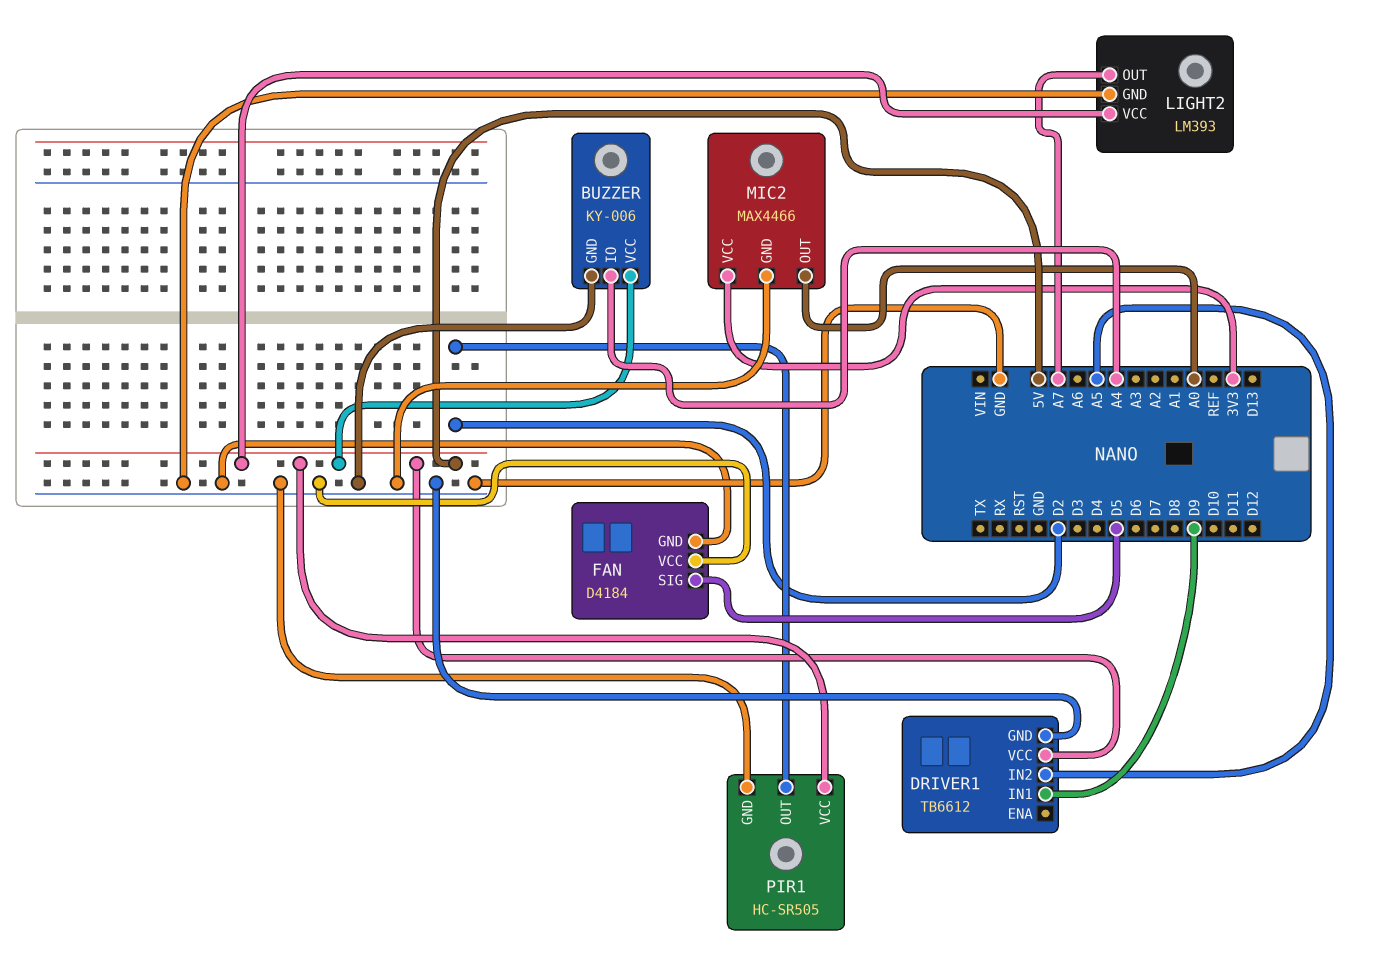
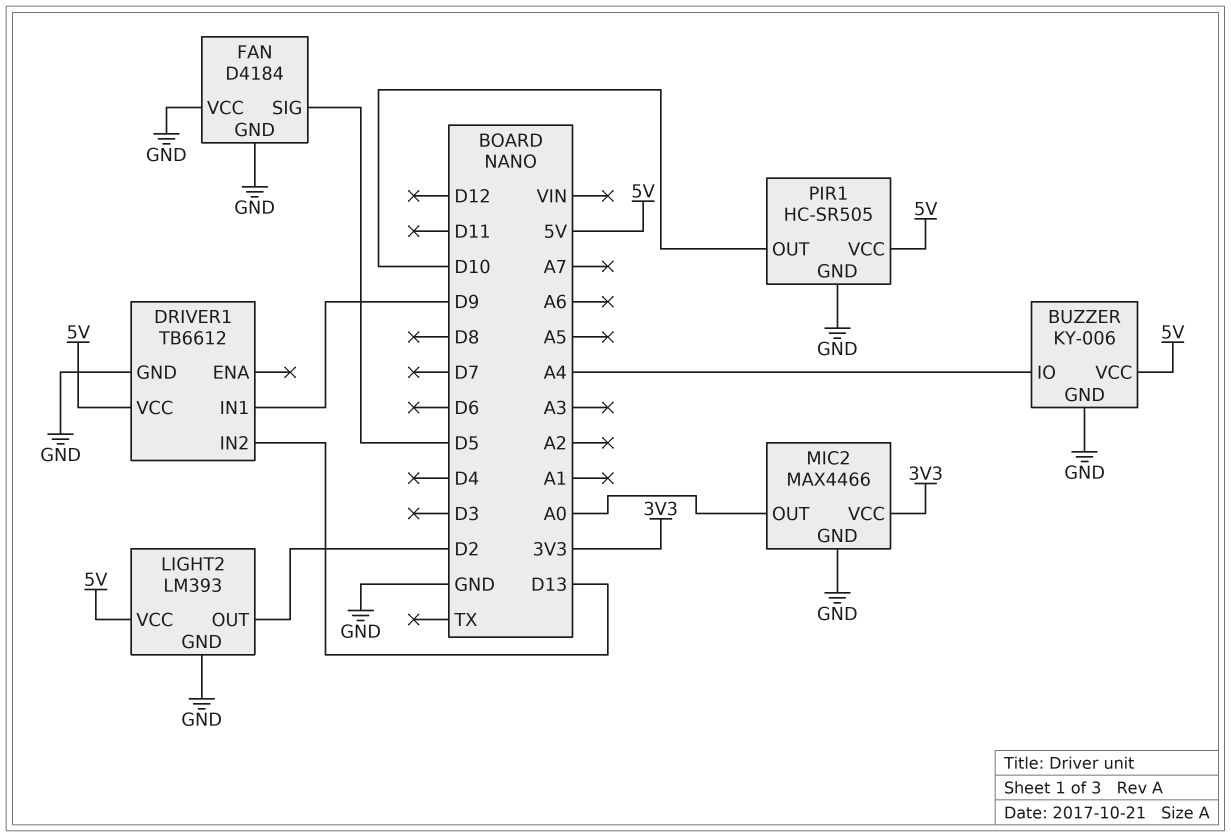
DRIVER1 pin IN2: A5 -> D13
LIGHT2 pin OUT: A7 -> D2
PIR1 pin OUT: D2 -> D10

